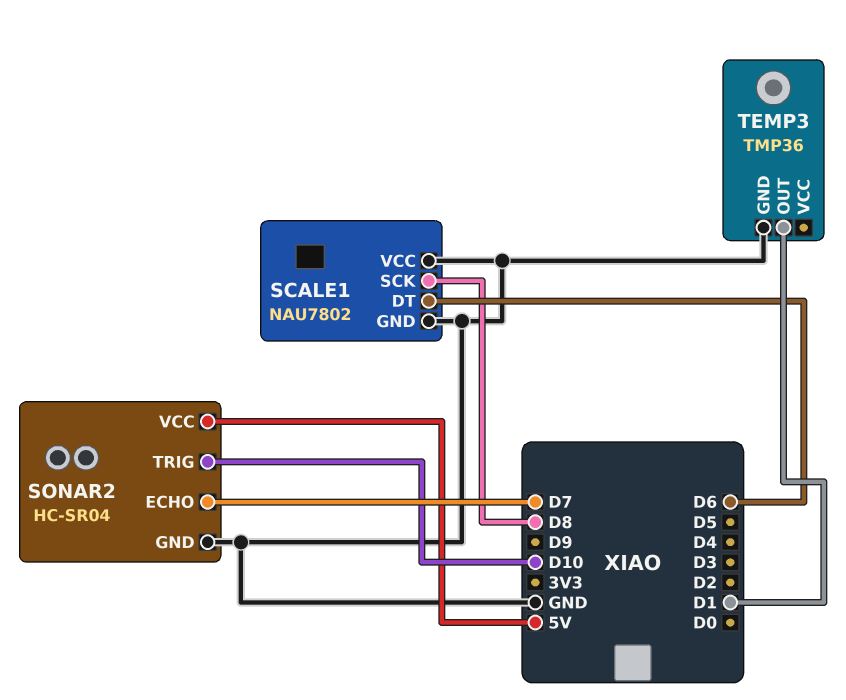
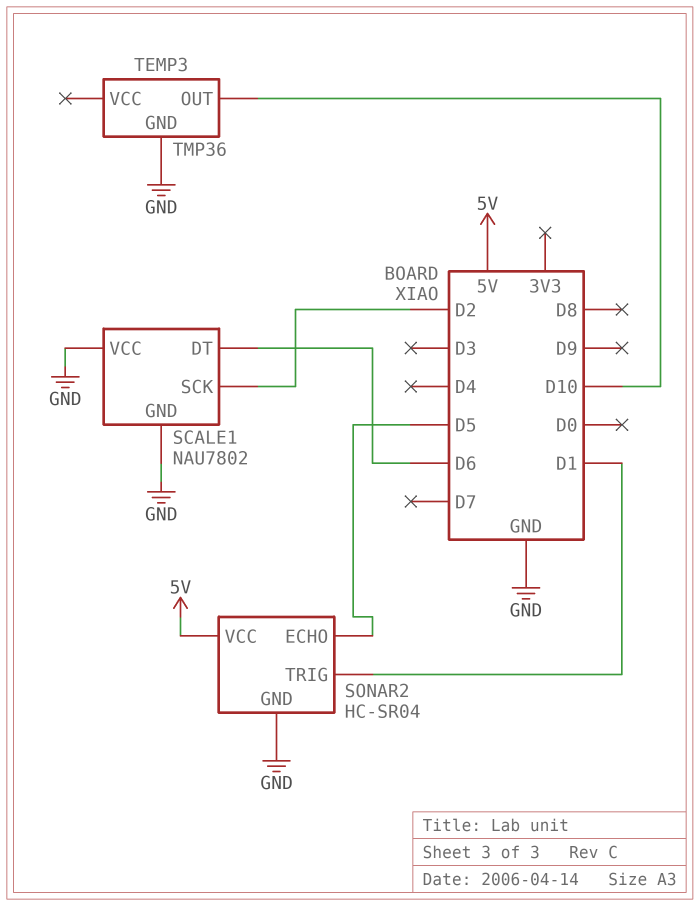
SCALE1 pin SCK: D8 -> D2
SONAR2 pin ECHO: D7 -> D5
SONAR2 pin TRIG: D10 -> D1
TEMP3 pin OUT: D1 -> D10

